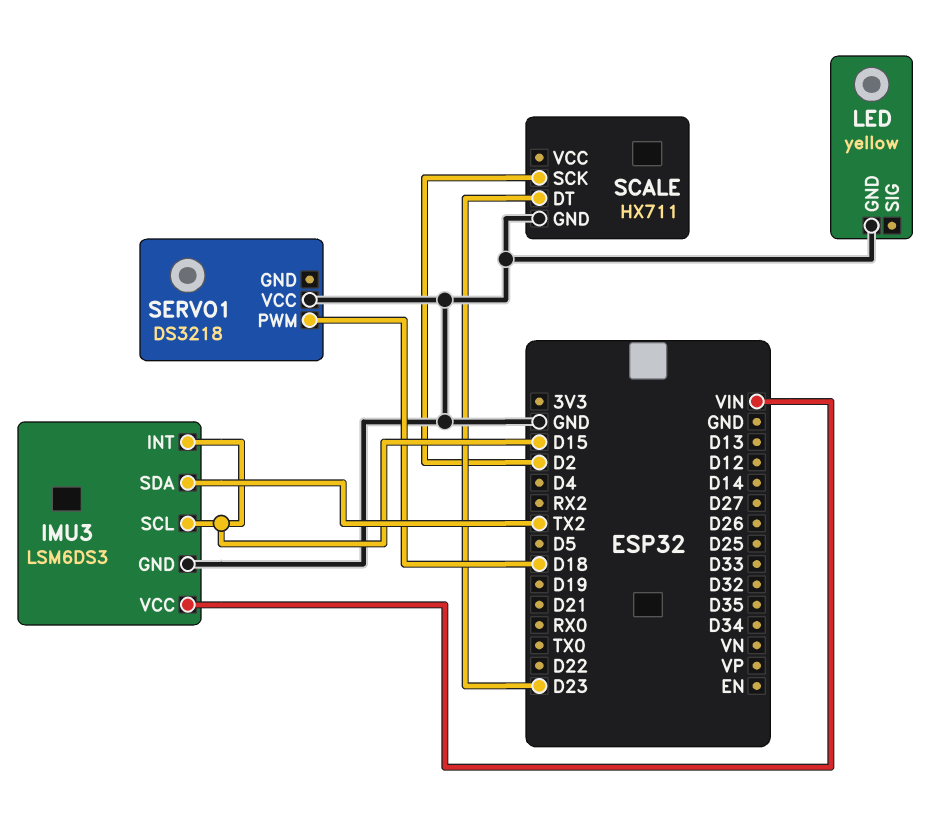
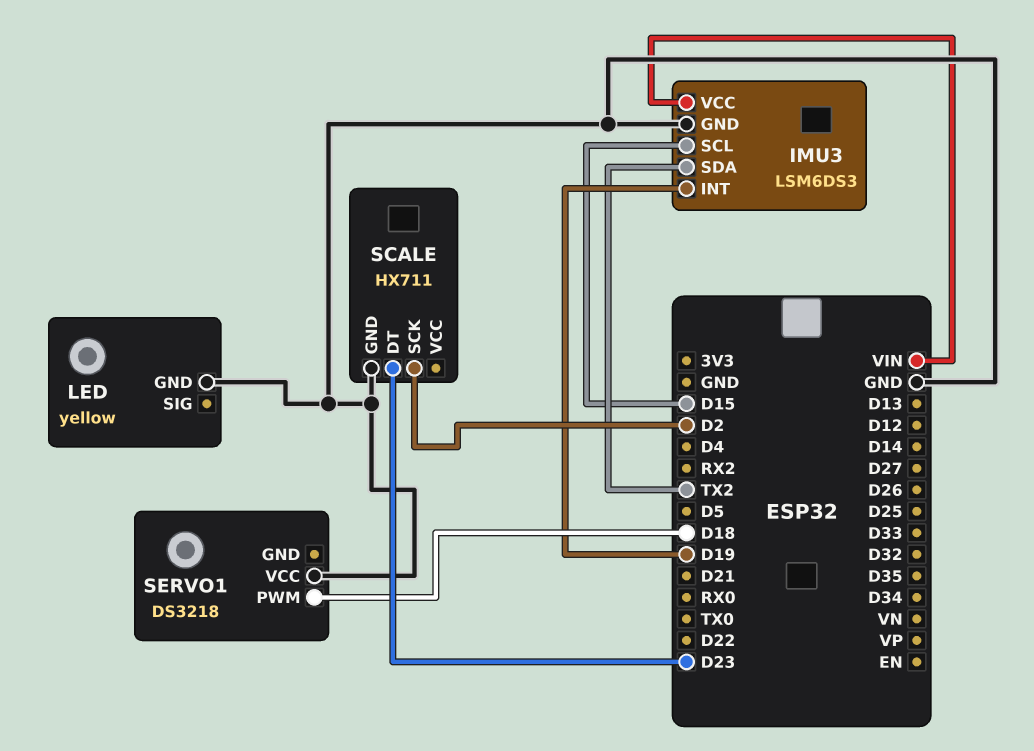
IMU3 pin INT: D15 -> D19

